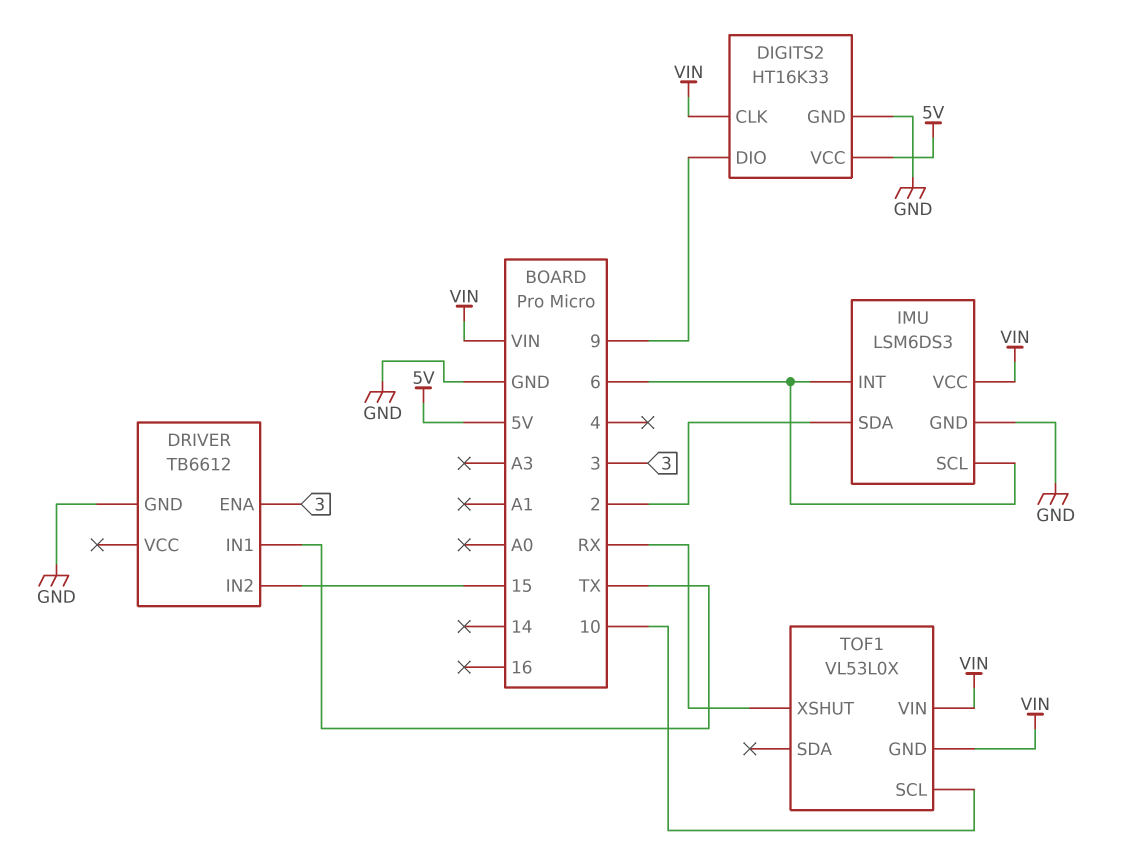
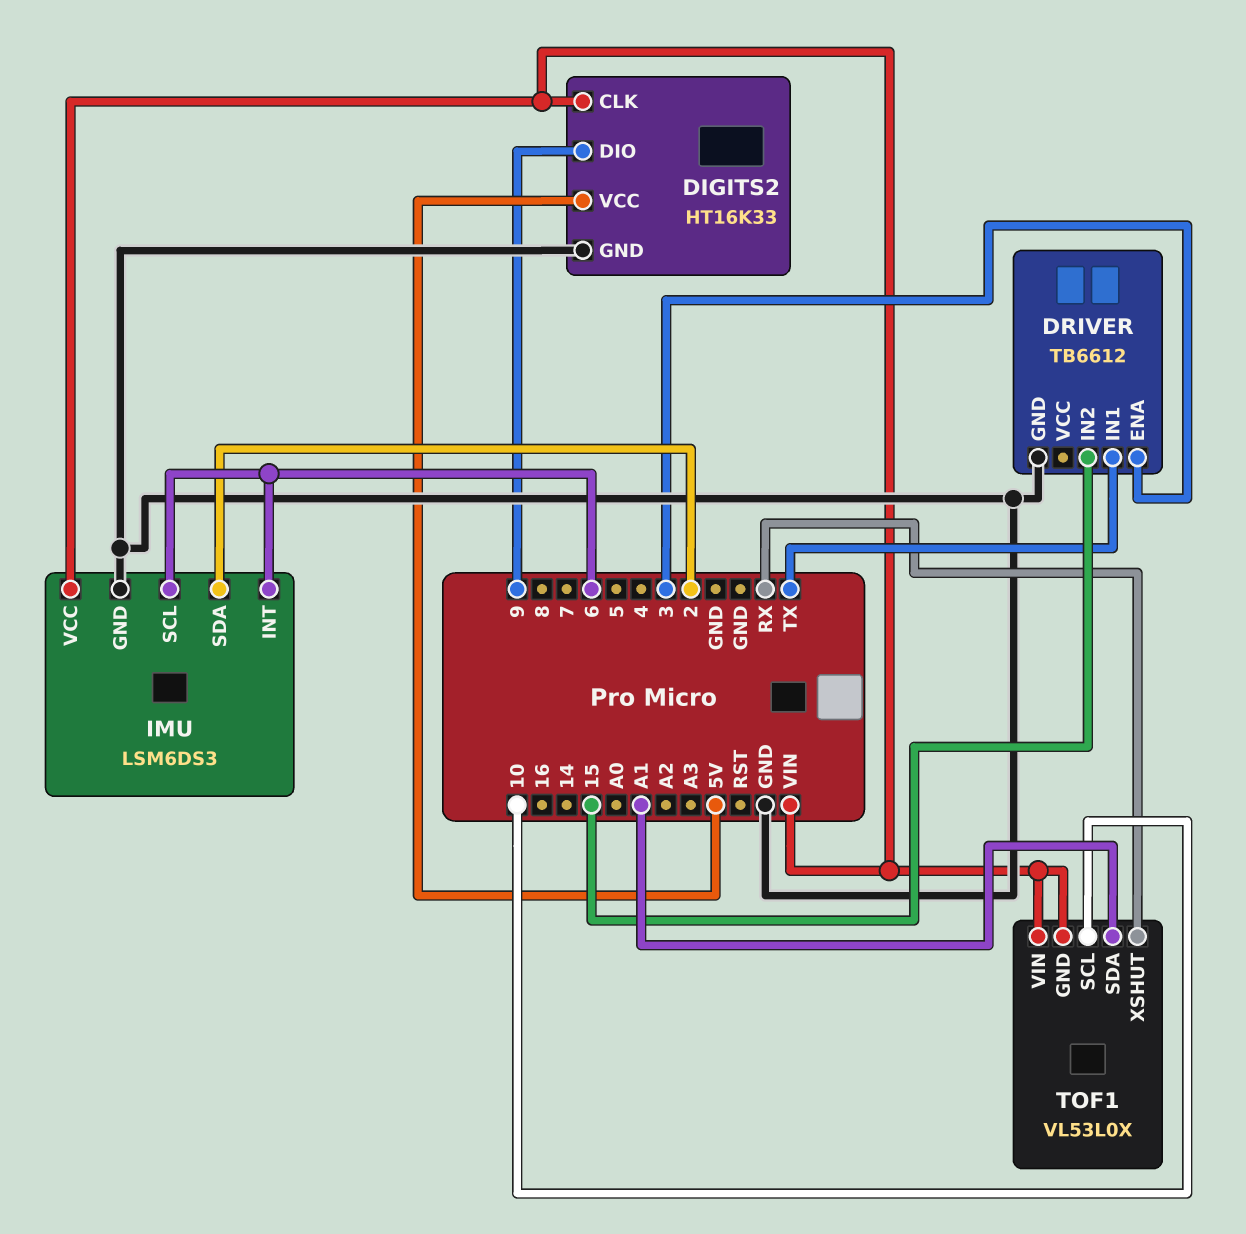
TOF1 pin SDA: none -> A1

